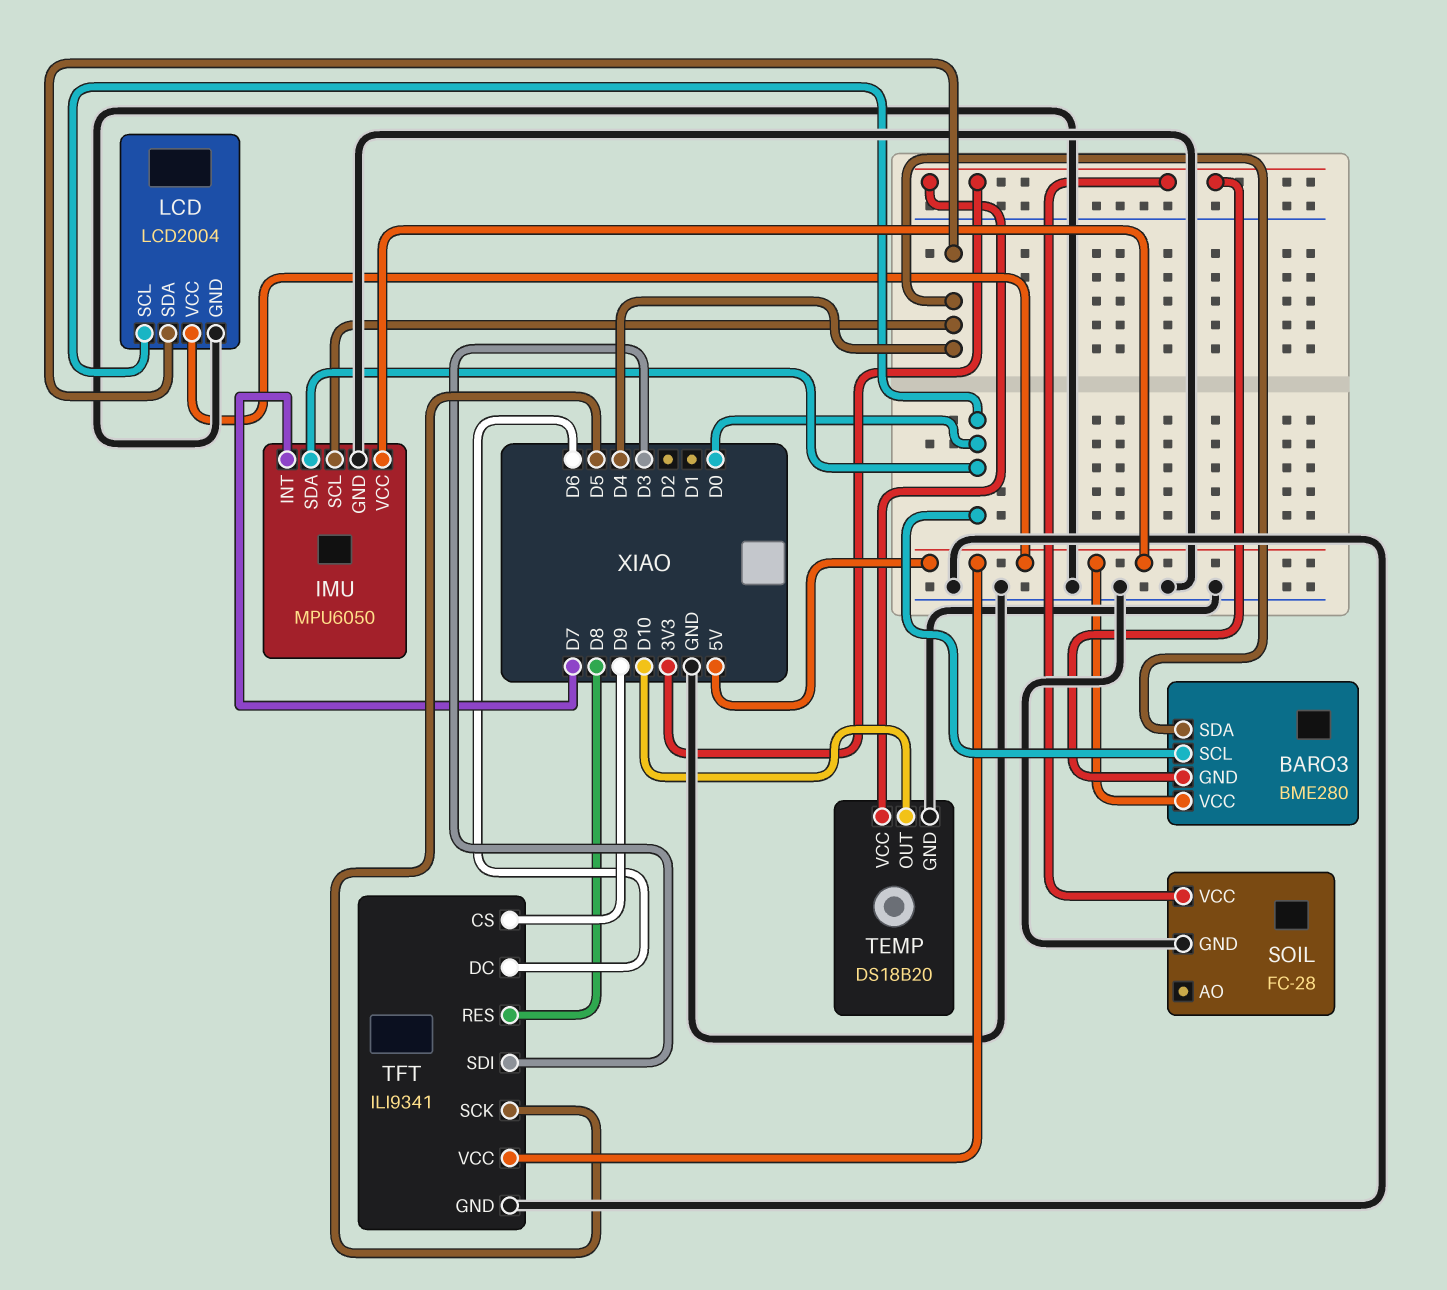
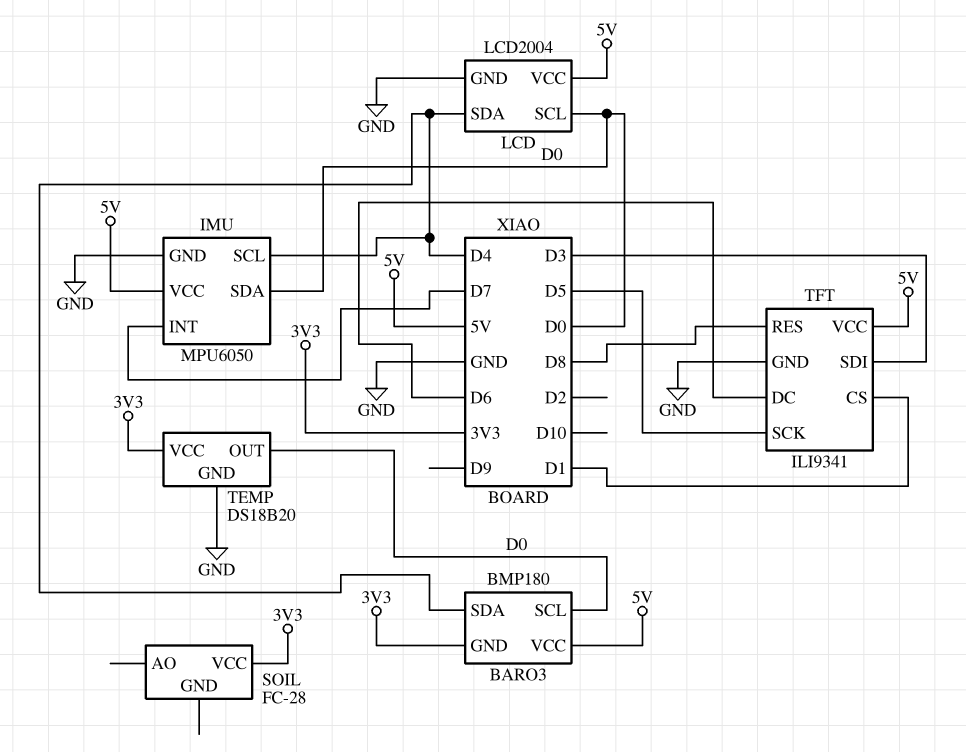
BARO3: BME280 -> BMP180
SOIL pin GND: GND -> none
TEMP pin OUT: D10 -> D0
TFT pin CS: D9 -> D1

